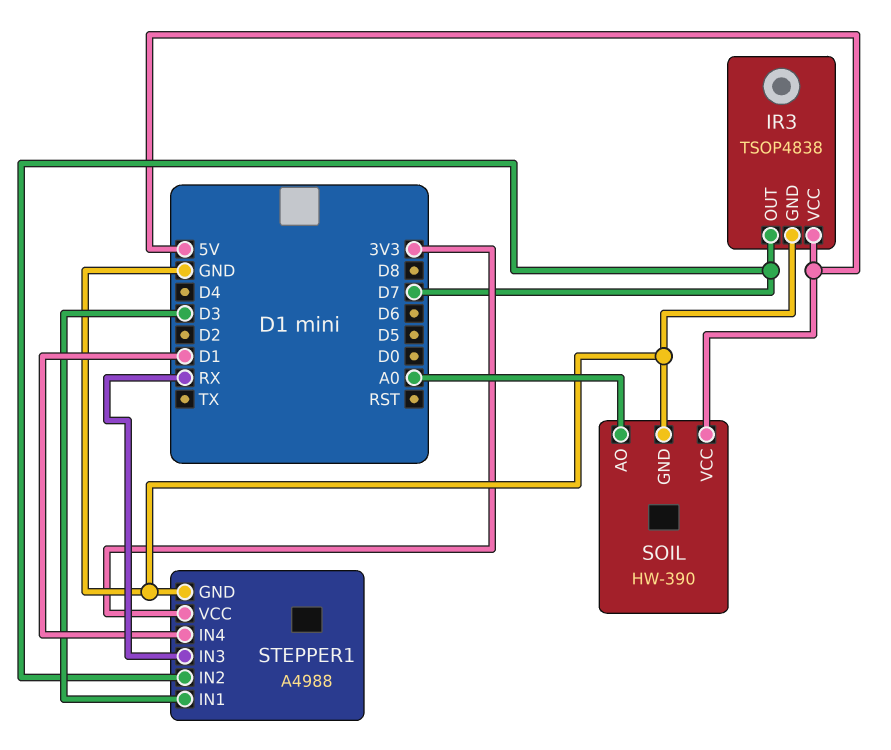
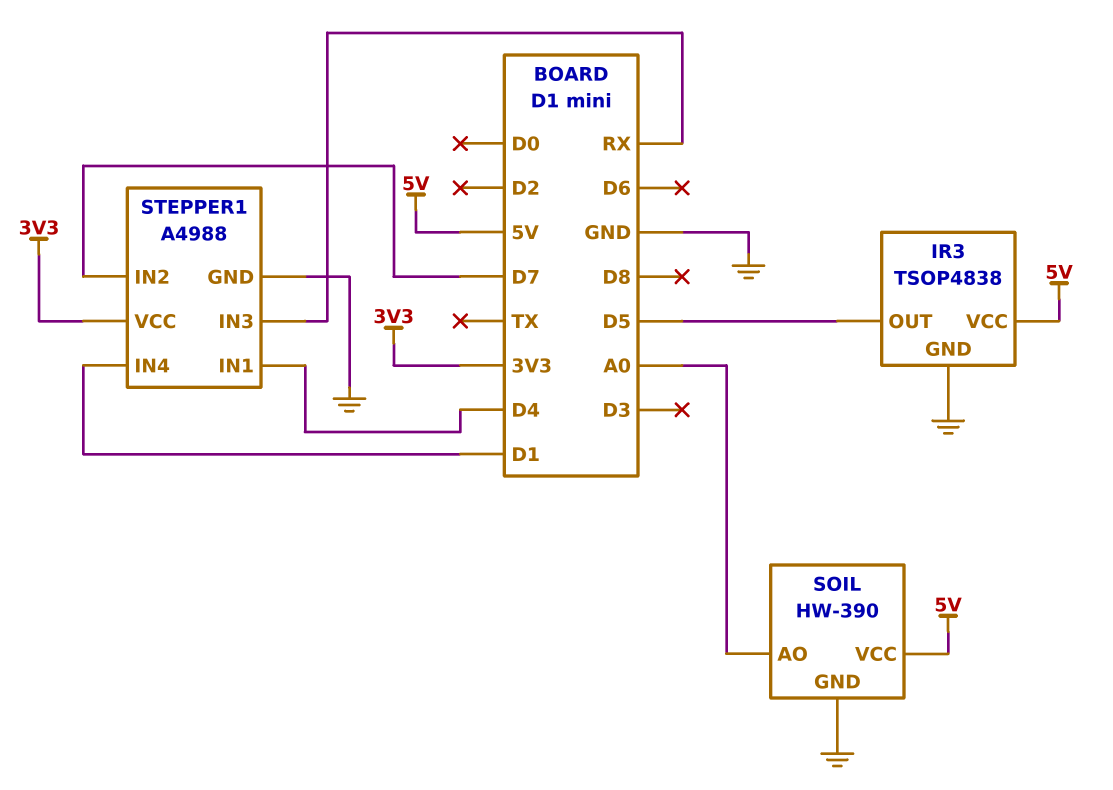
IR3 pin OUT: D7 -> D5
STEPPER1 pin IN1: D3 -> D4

